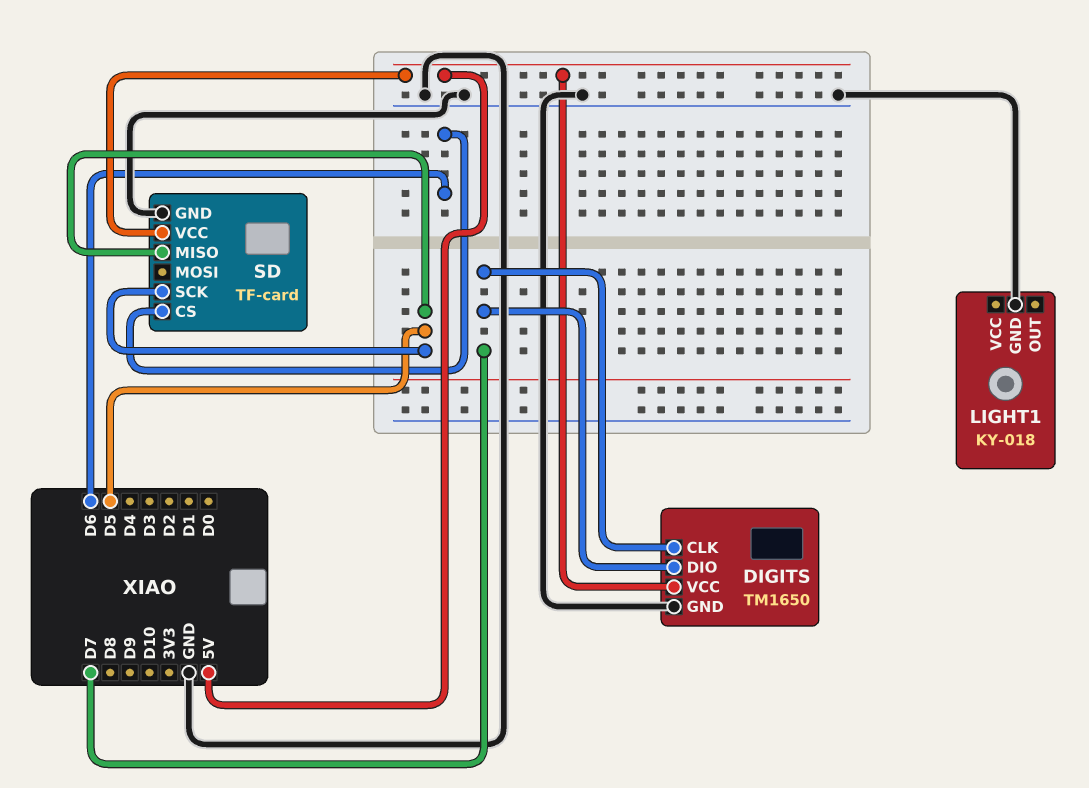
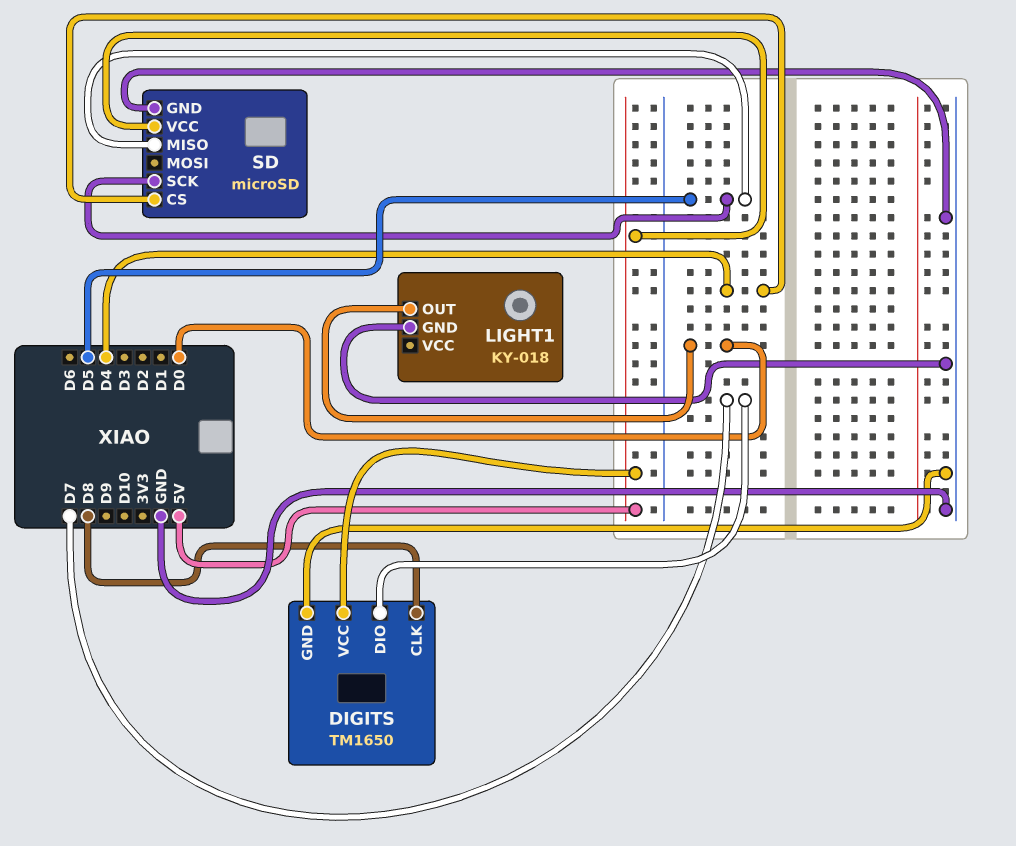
DIGITS pin CLK: D7 -> D8
LIGHT1 pin OUT: none -> D0
SD: TF-card -> microSD
SD pin CS: D6 -> D4

